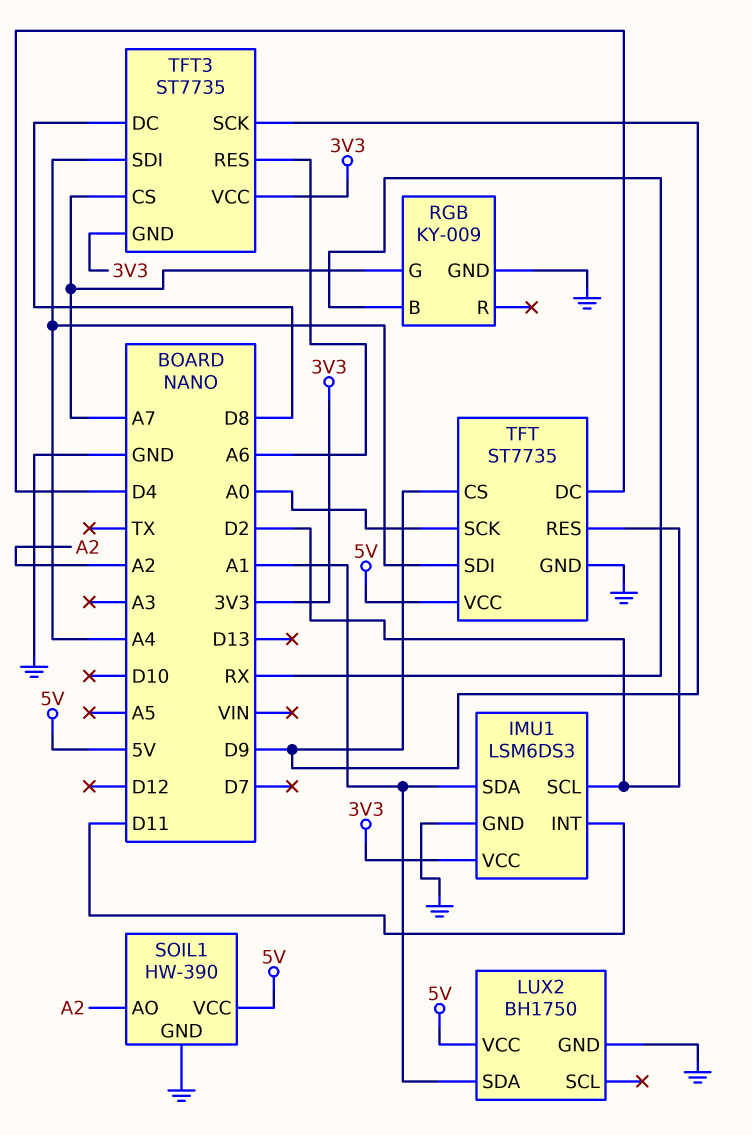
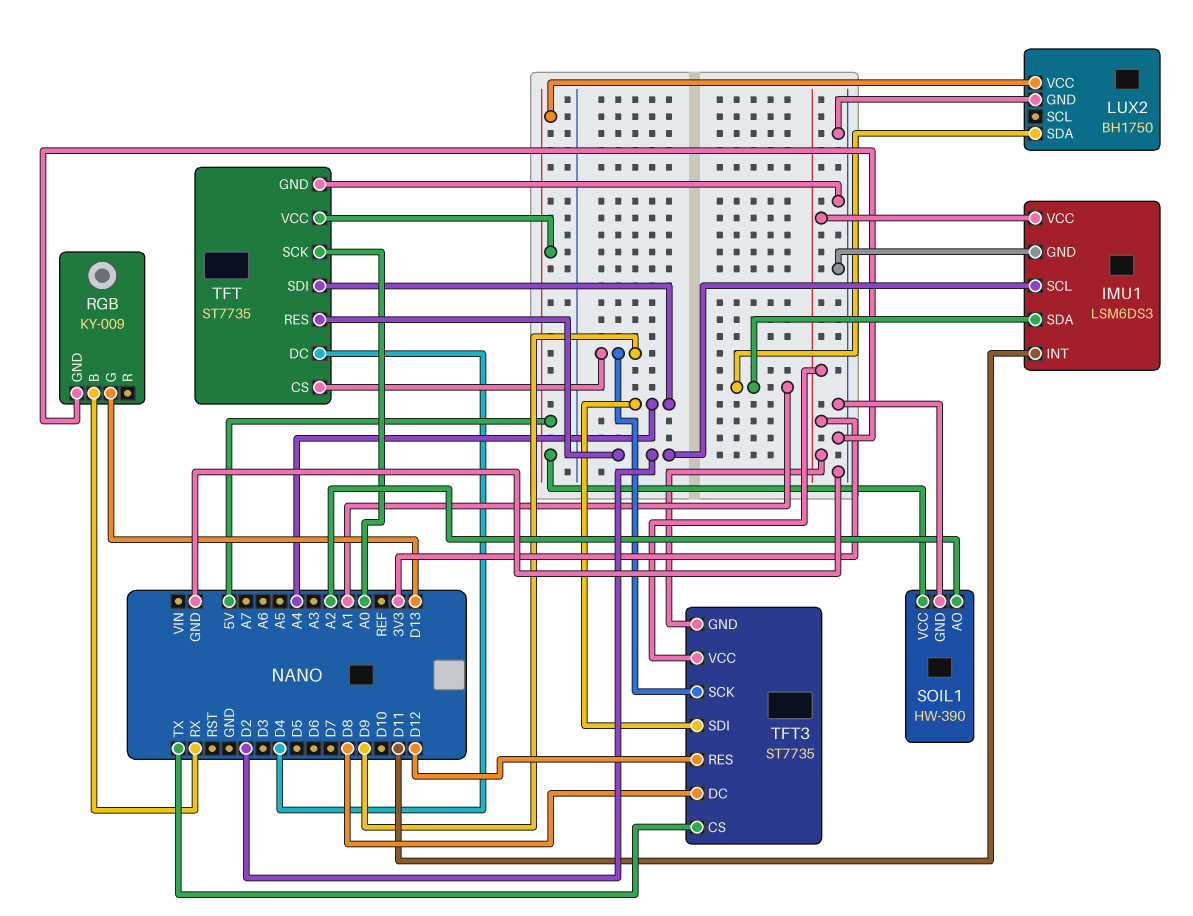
RGB pin G: A7 -> D13
TFT3 pin CS: A7 -> TX
TFT3 pin RES: A6 -> D12

